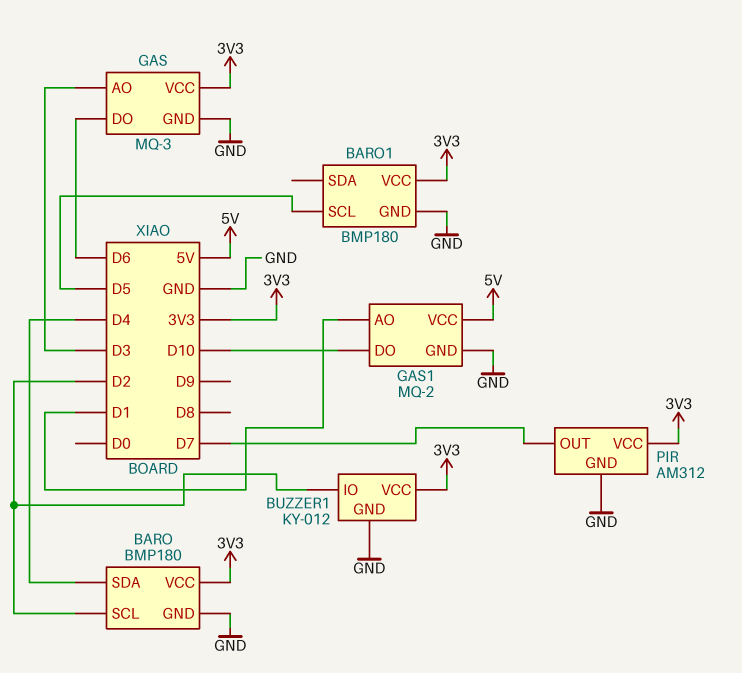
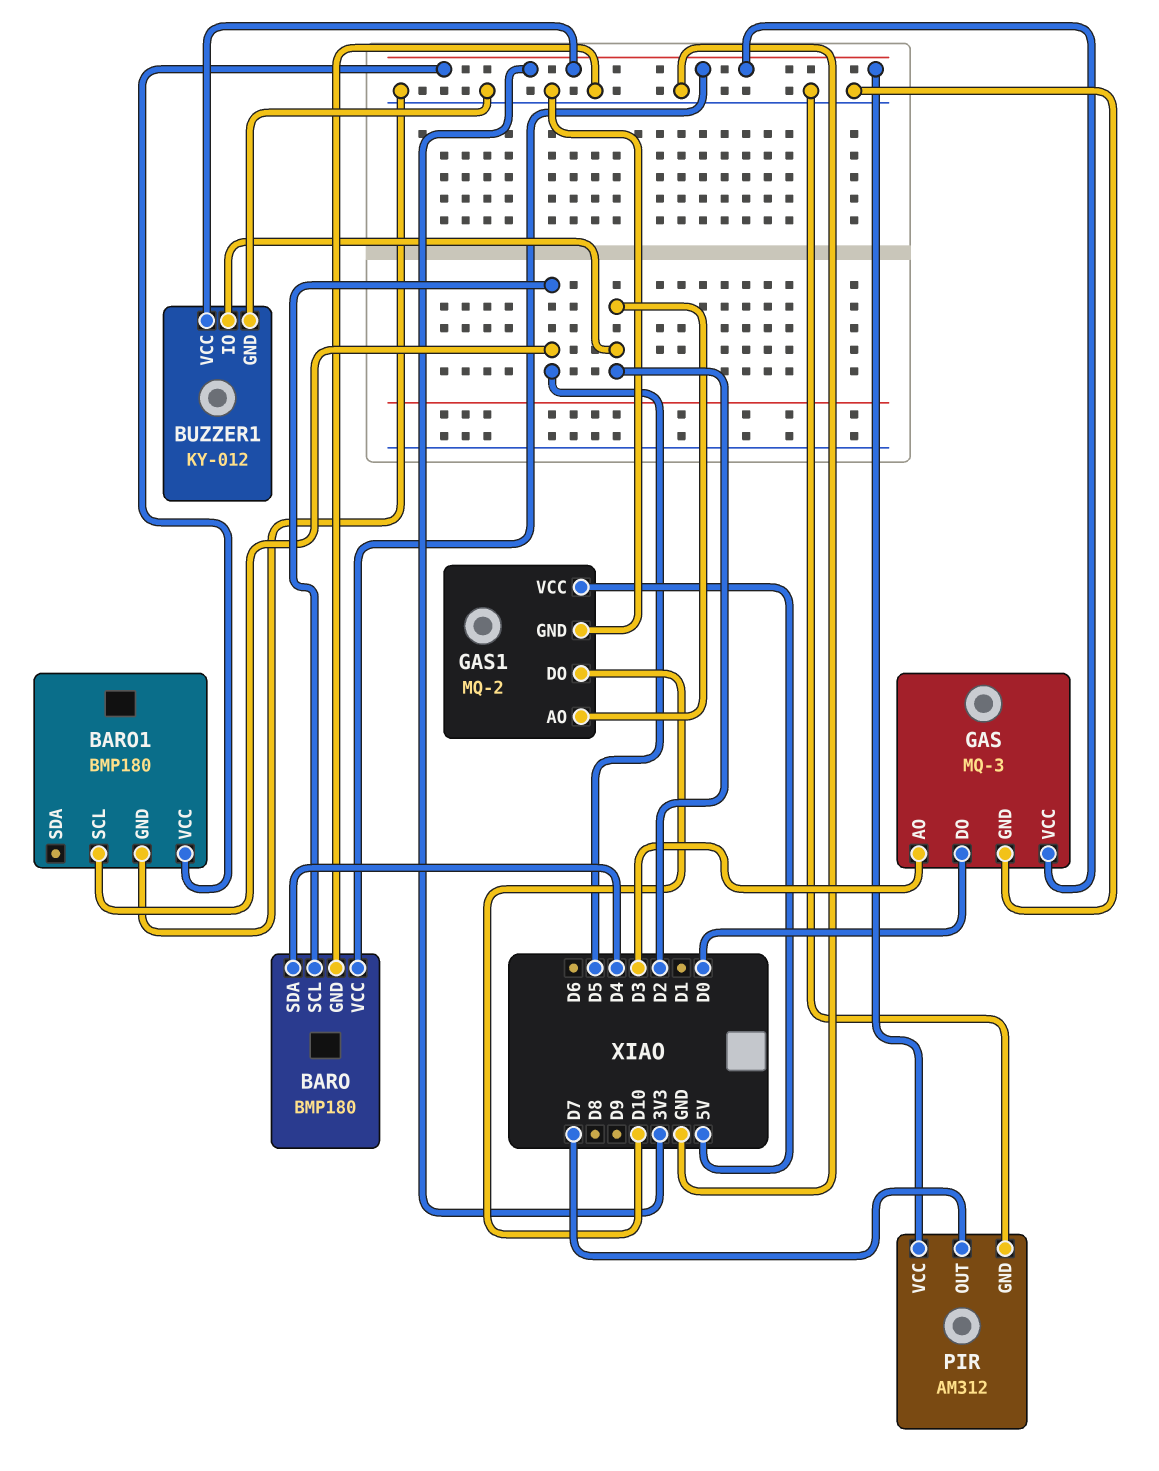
BARO pin SCL: D2 -> D5
GAS pin DO: D6 -> D0
GAS1 pin AO: D1 -> D2

